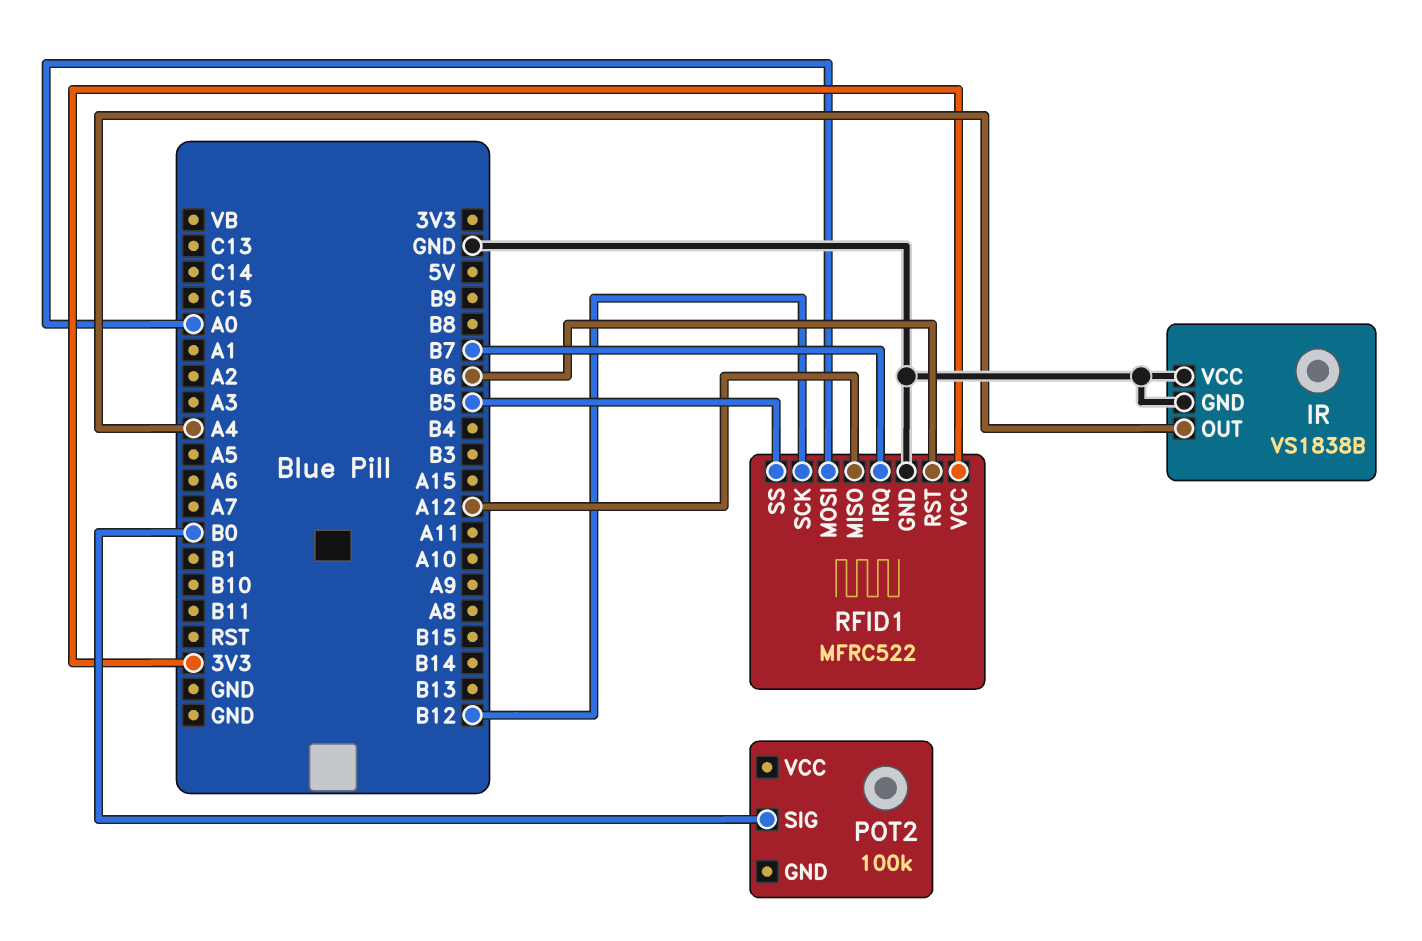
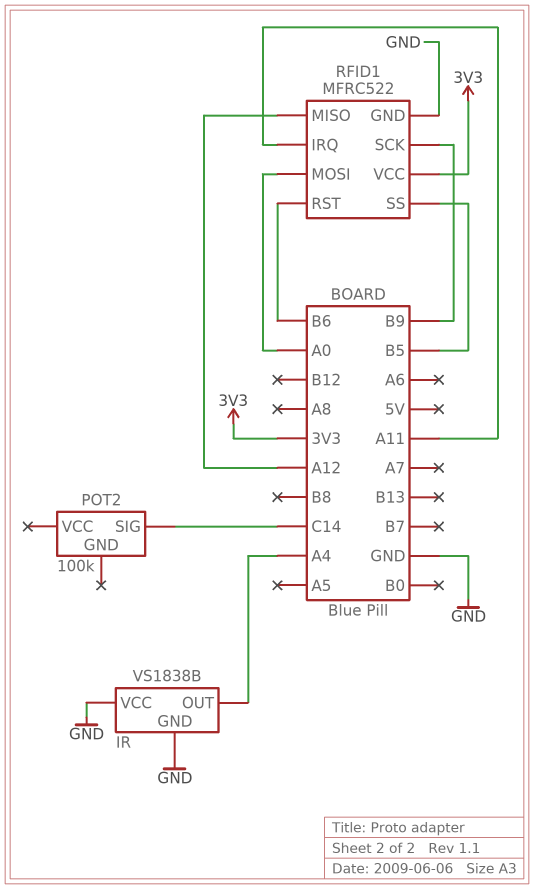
POT2 pin SIG: B0 -> C14
RFID1 pin IRQ: B7 -> A11
RFID1 pin SCK: B12 -> B9

